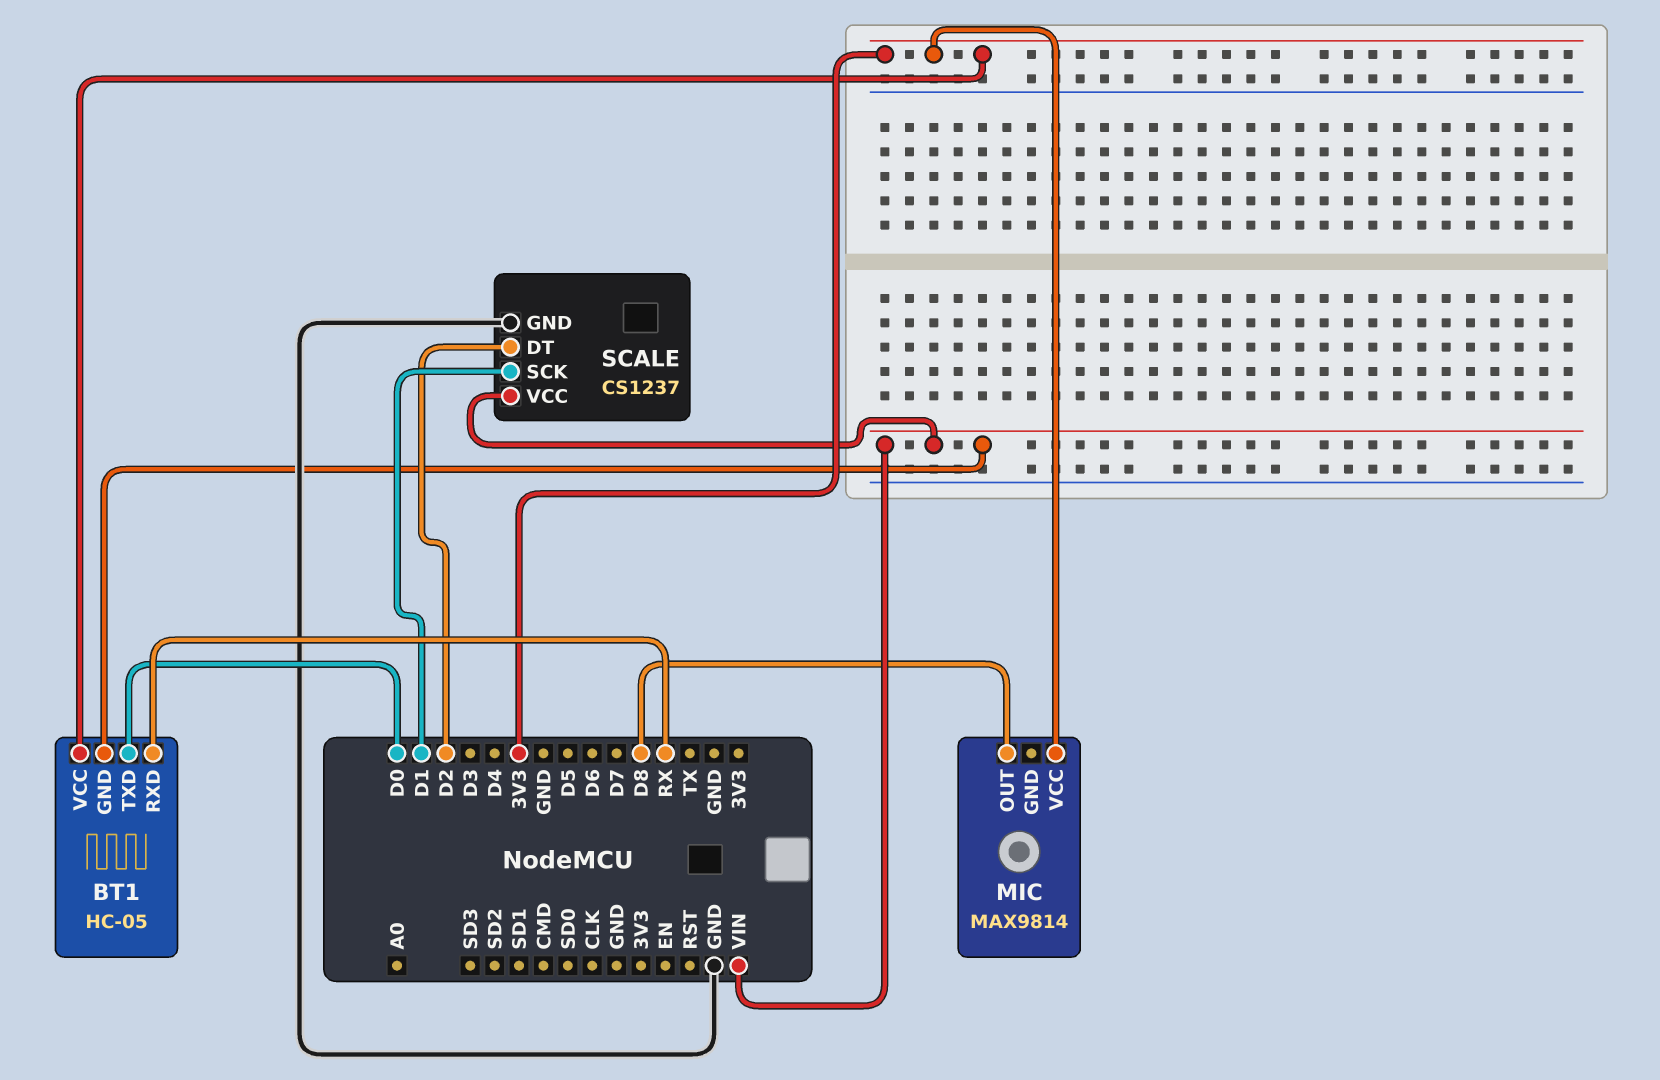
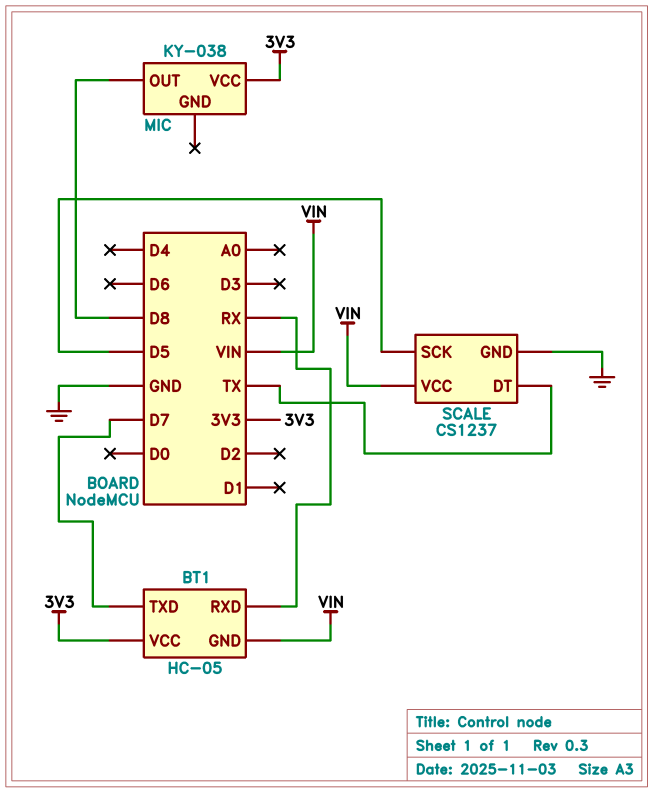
BT1 pin TXD: D0 -> D7
MIC: MAX9814 -> KY-038
SCALE pin DT: D2 -> TX
SCALE pin SCK: D1 -> D5

